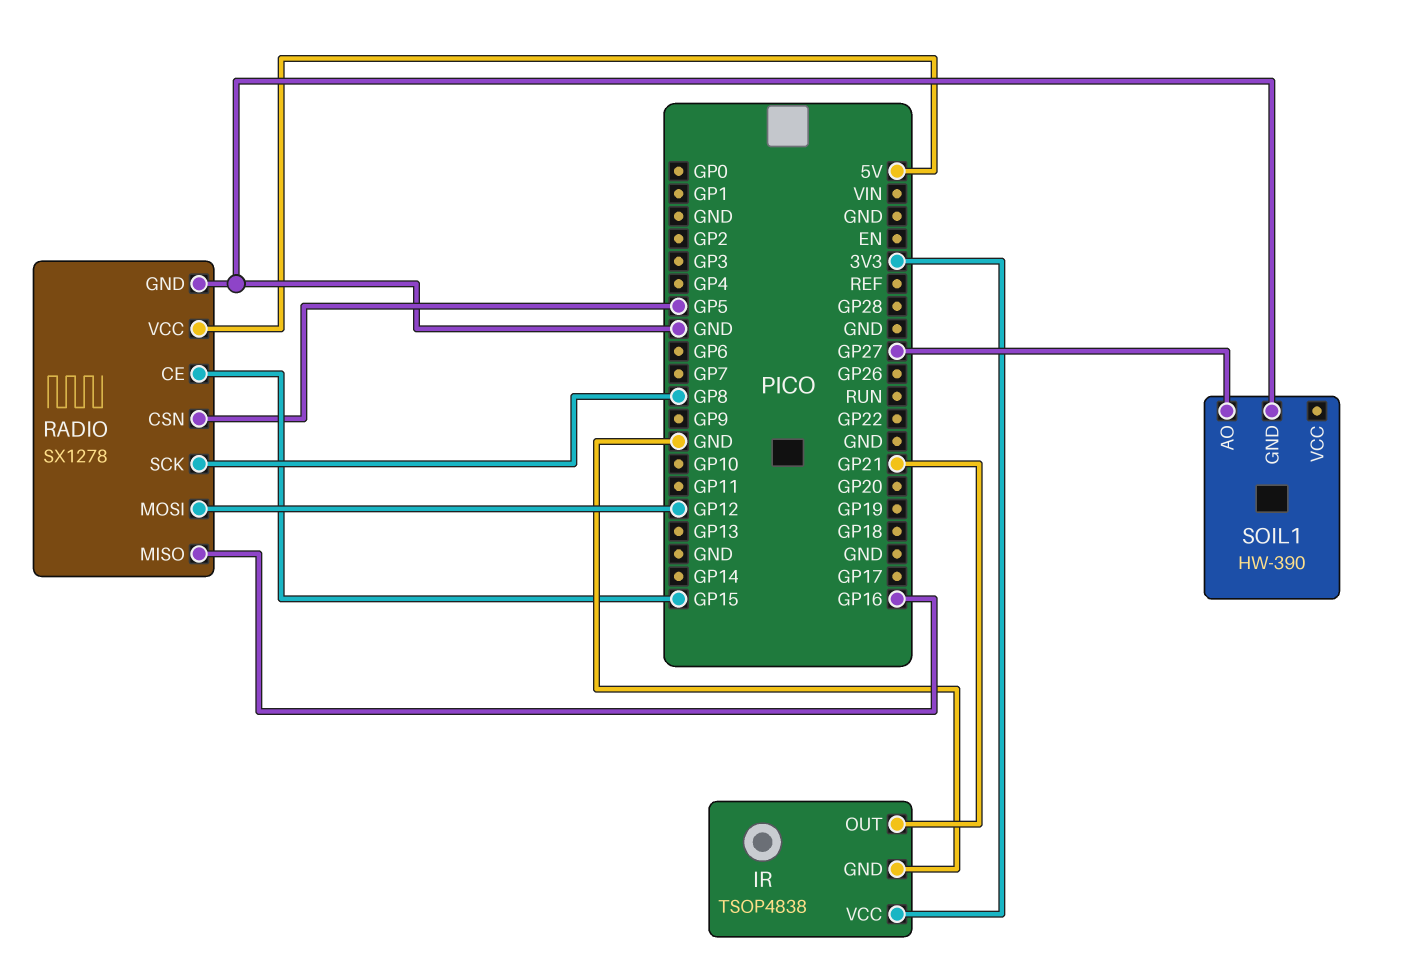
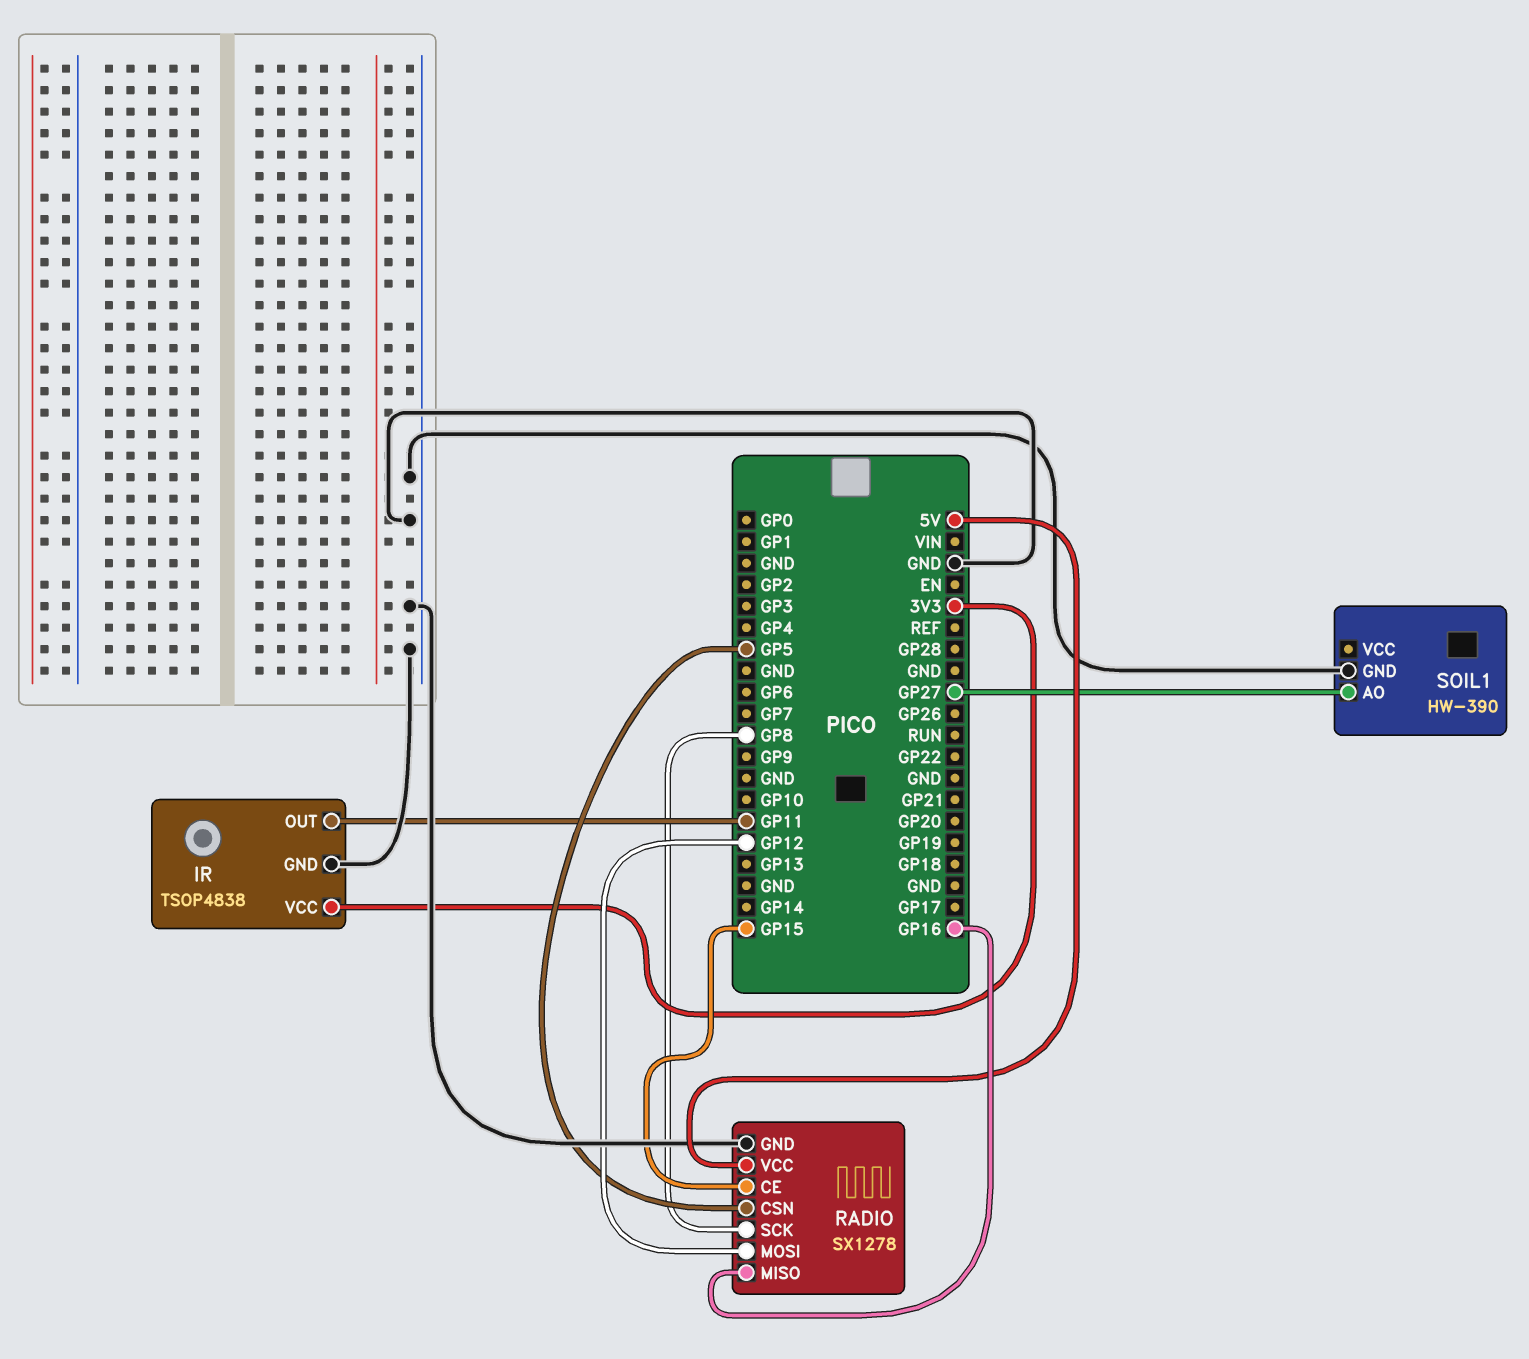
IR pin OUT: GP21 -> GP11

